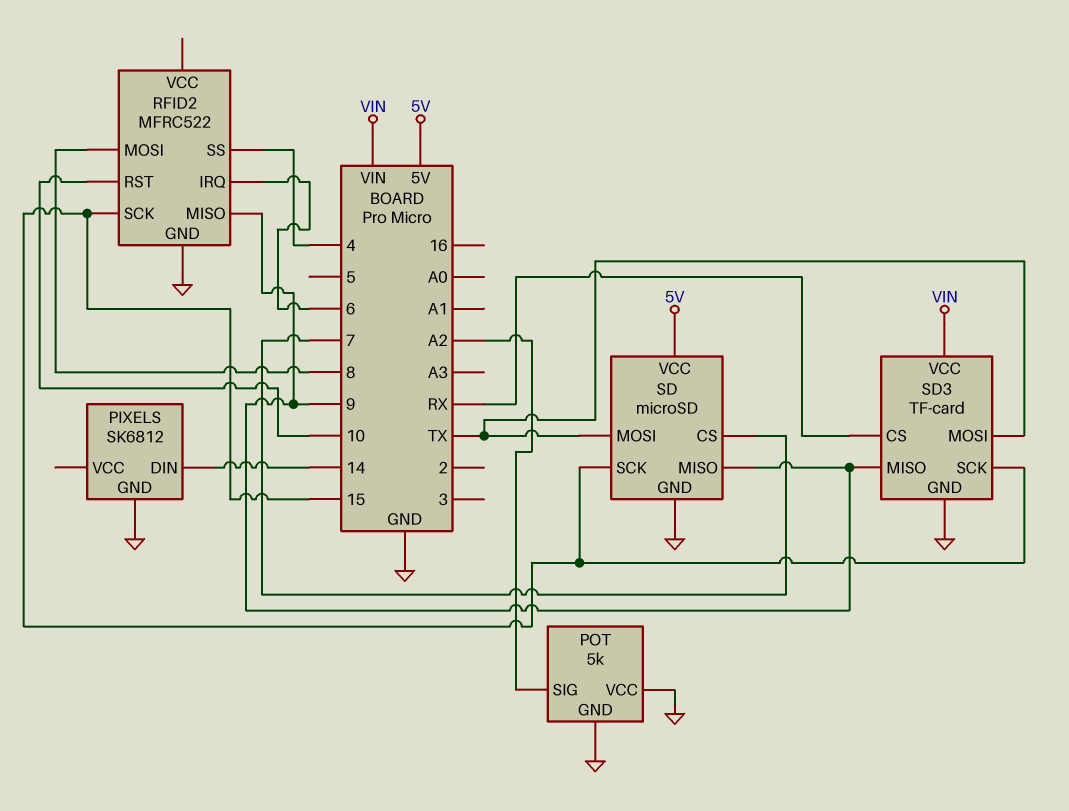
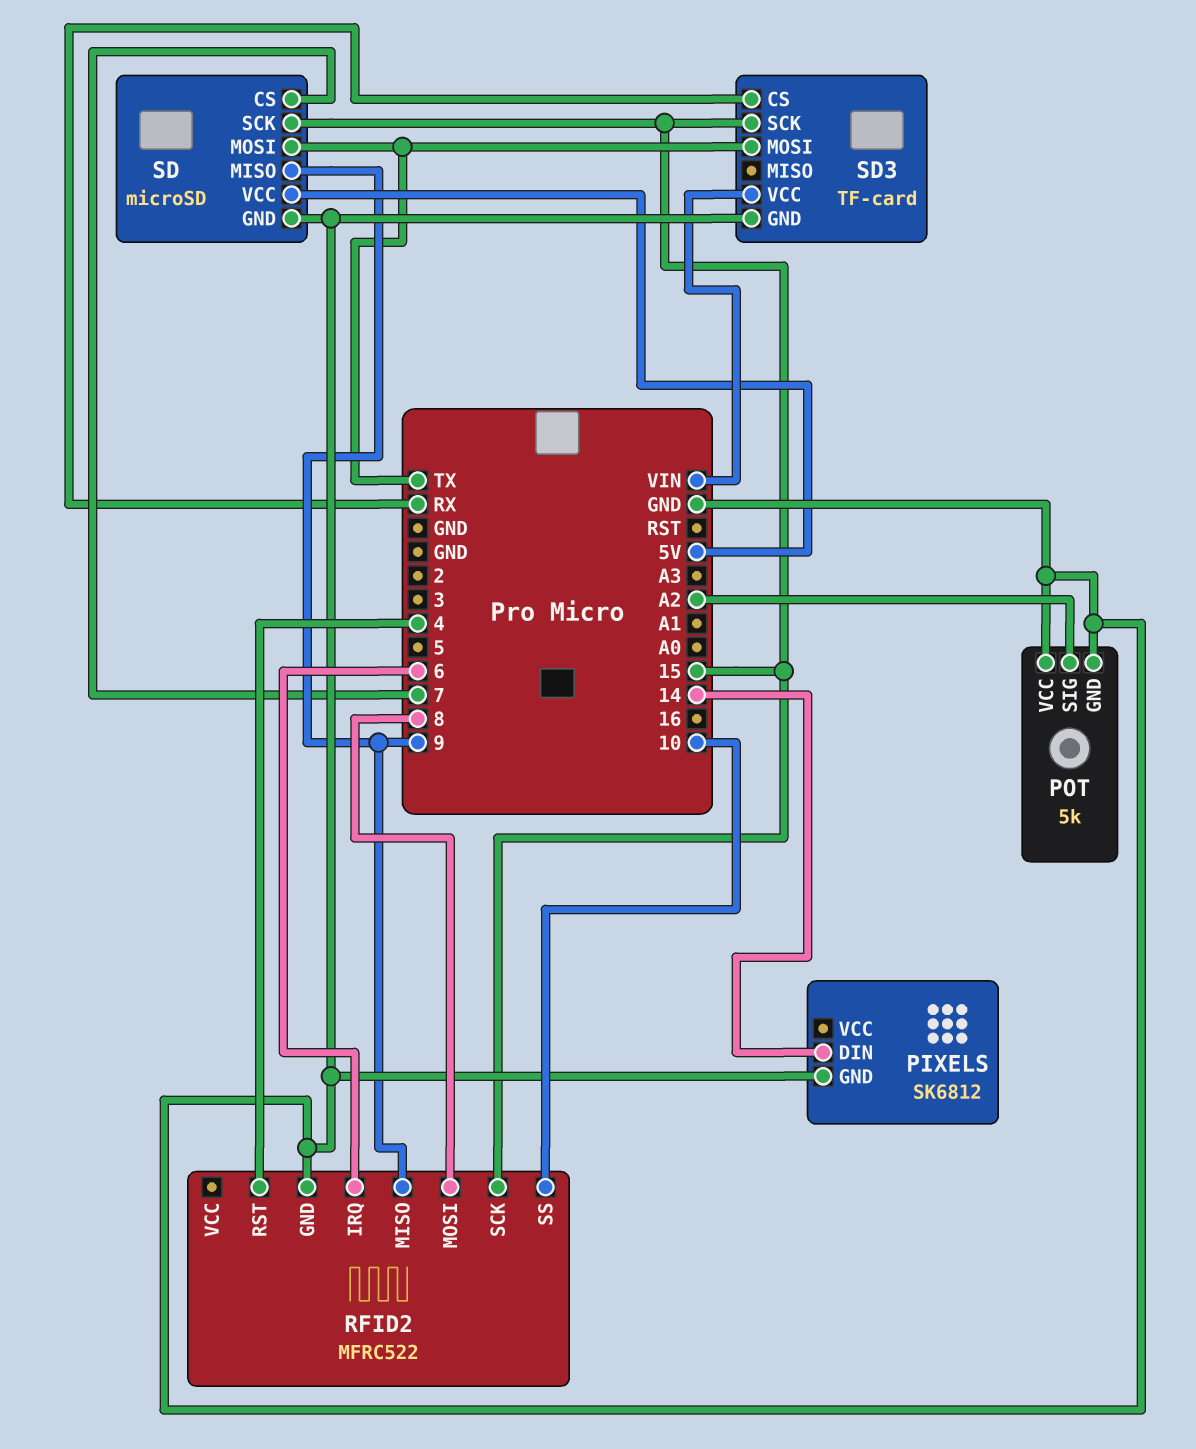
RFID2 pin RST: 10 -> 4
RFID2 pin SS: 4 -> 10
SD3 pin MISO: 9 -> none

